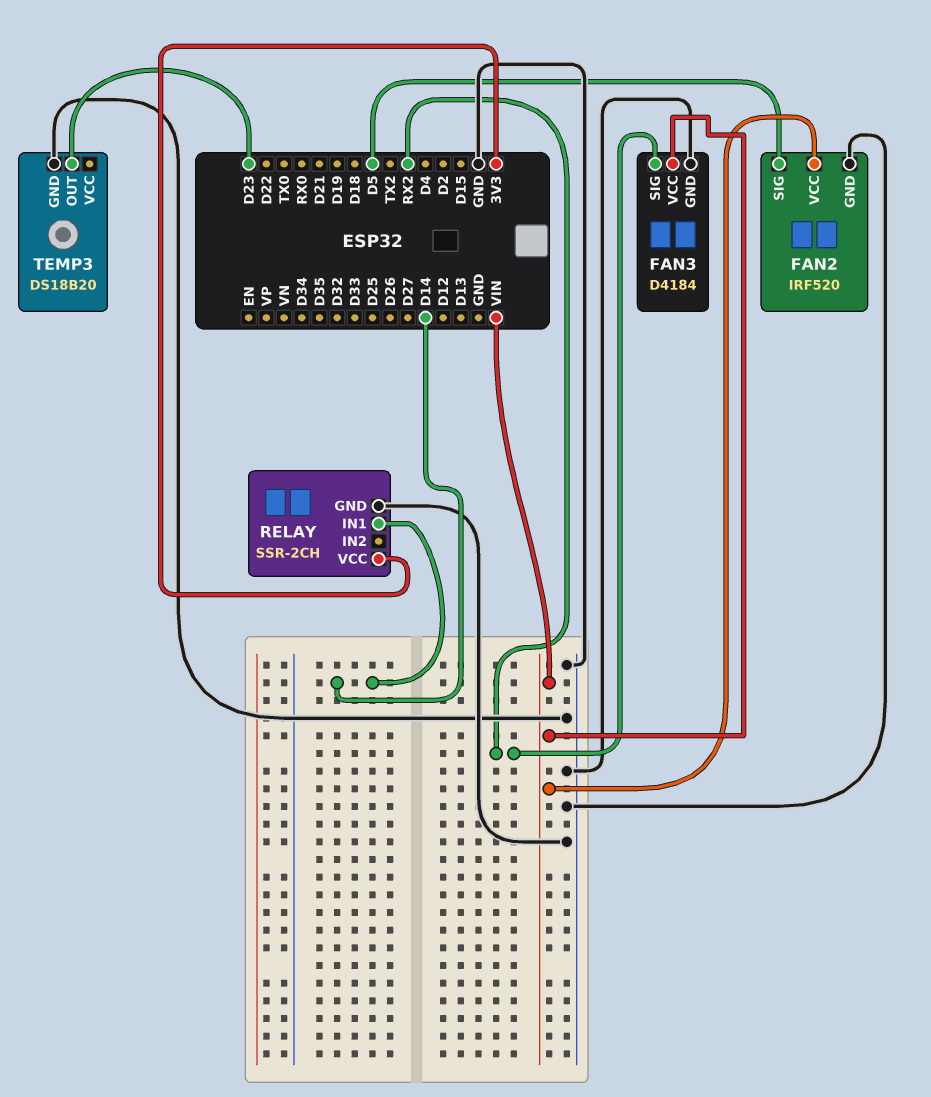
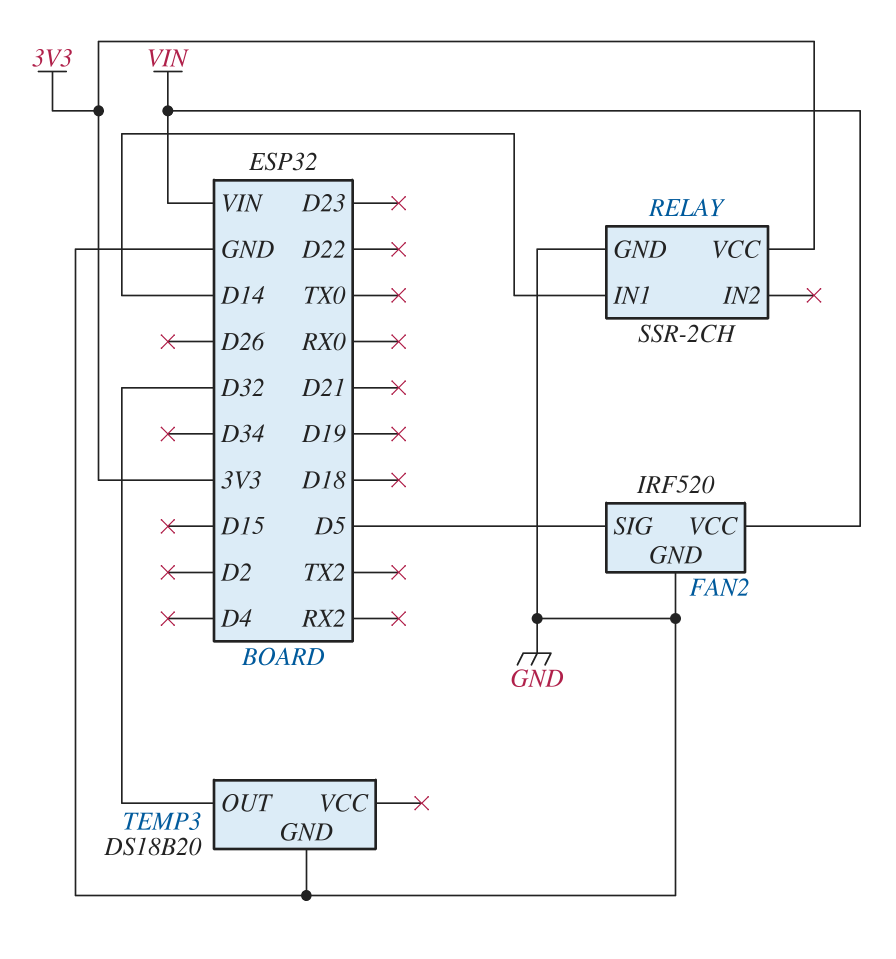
FAN3: D4184 -> none
FAN3 pin GND: GND -> none
FAN3 pin SIG: RX2 -> none
FAN3 pin VCC: VIN -> none
TEMP3 pin OUT: D23 -> D32

